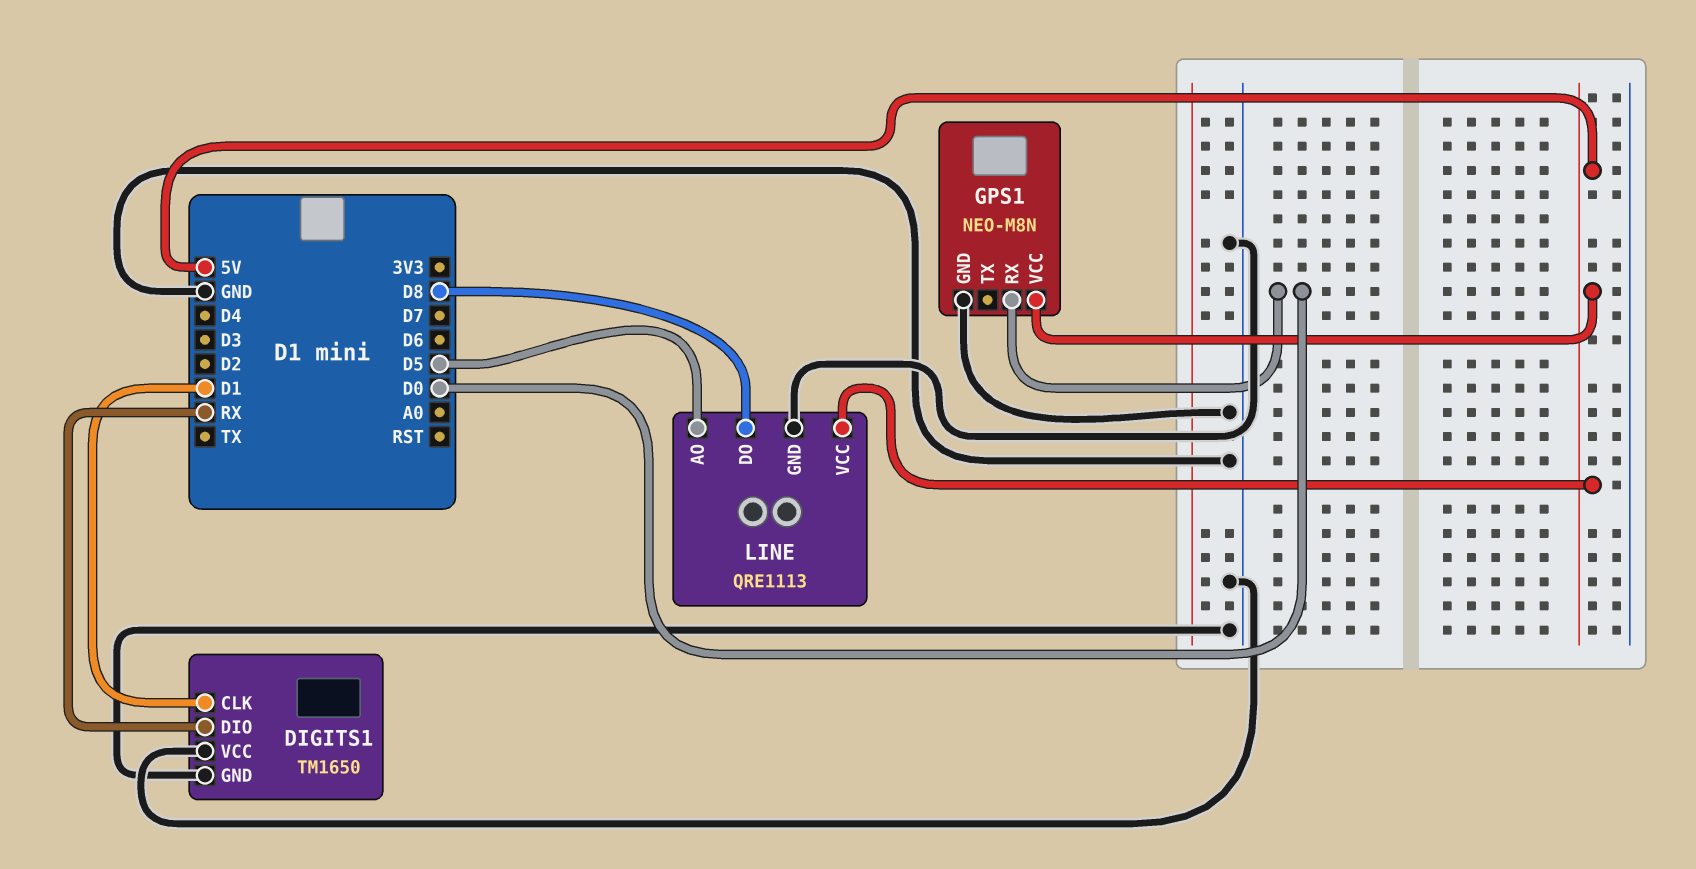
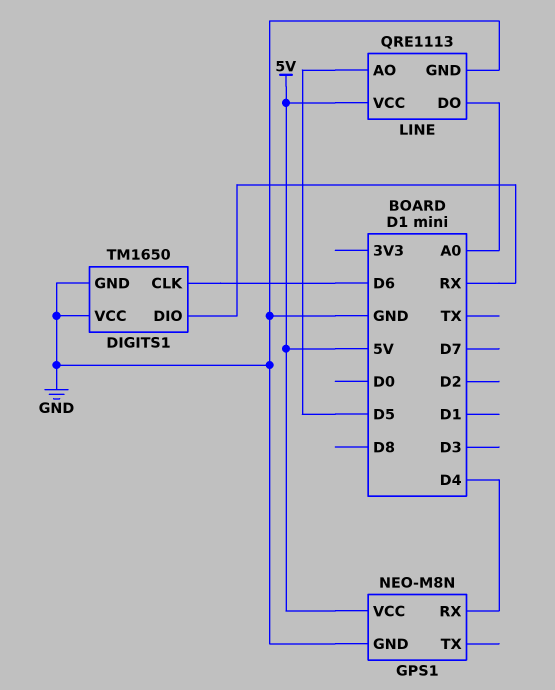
DIGITS1 pin CLK: D1 -> D6
GPS1 pin RX: D0 -> D4
LINE pin DO: D8 -> A0

